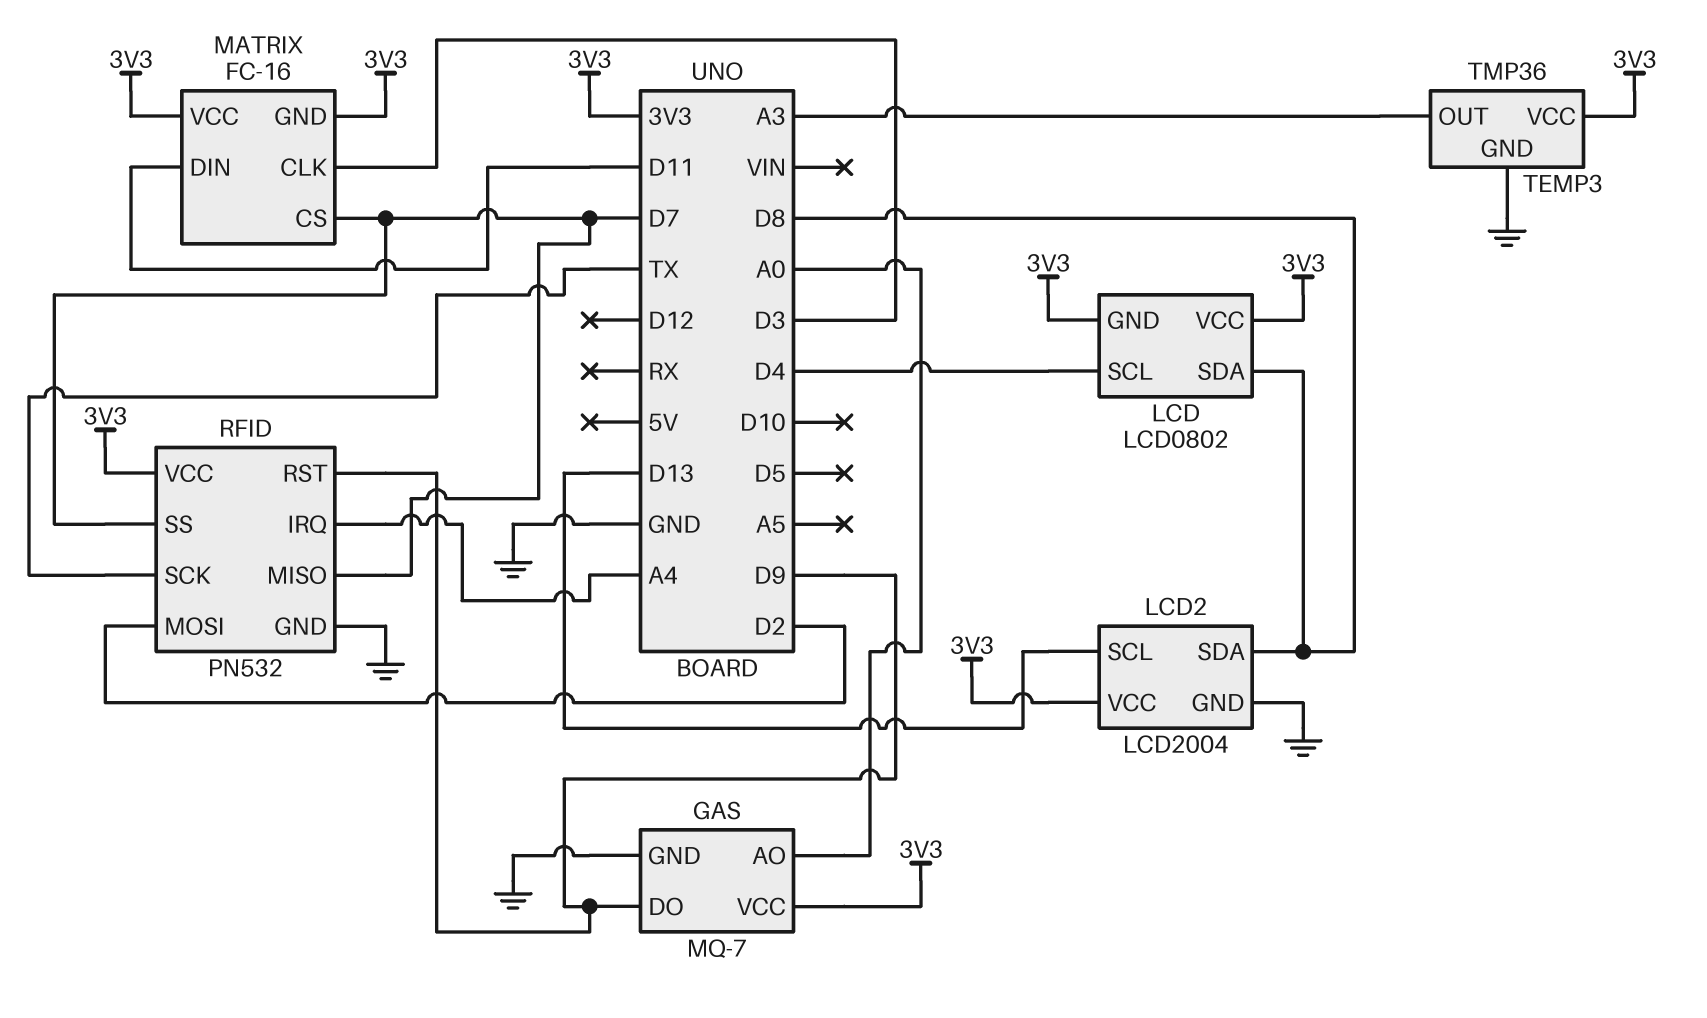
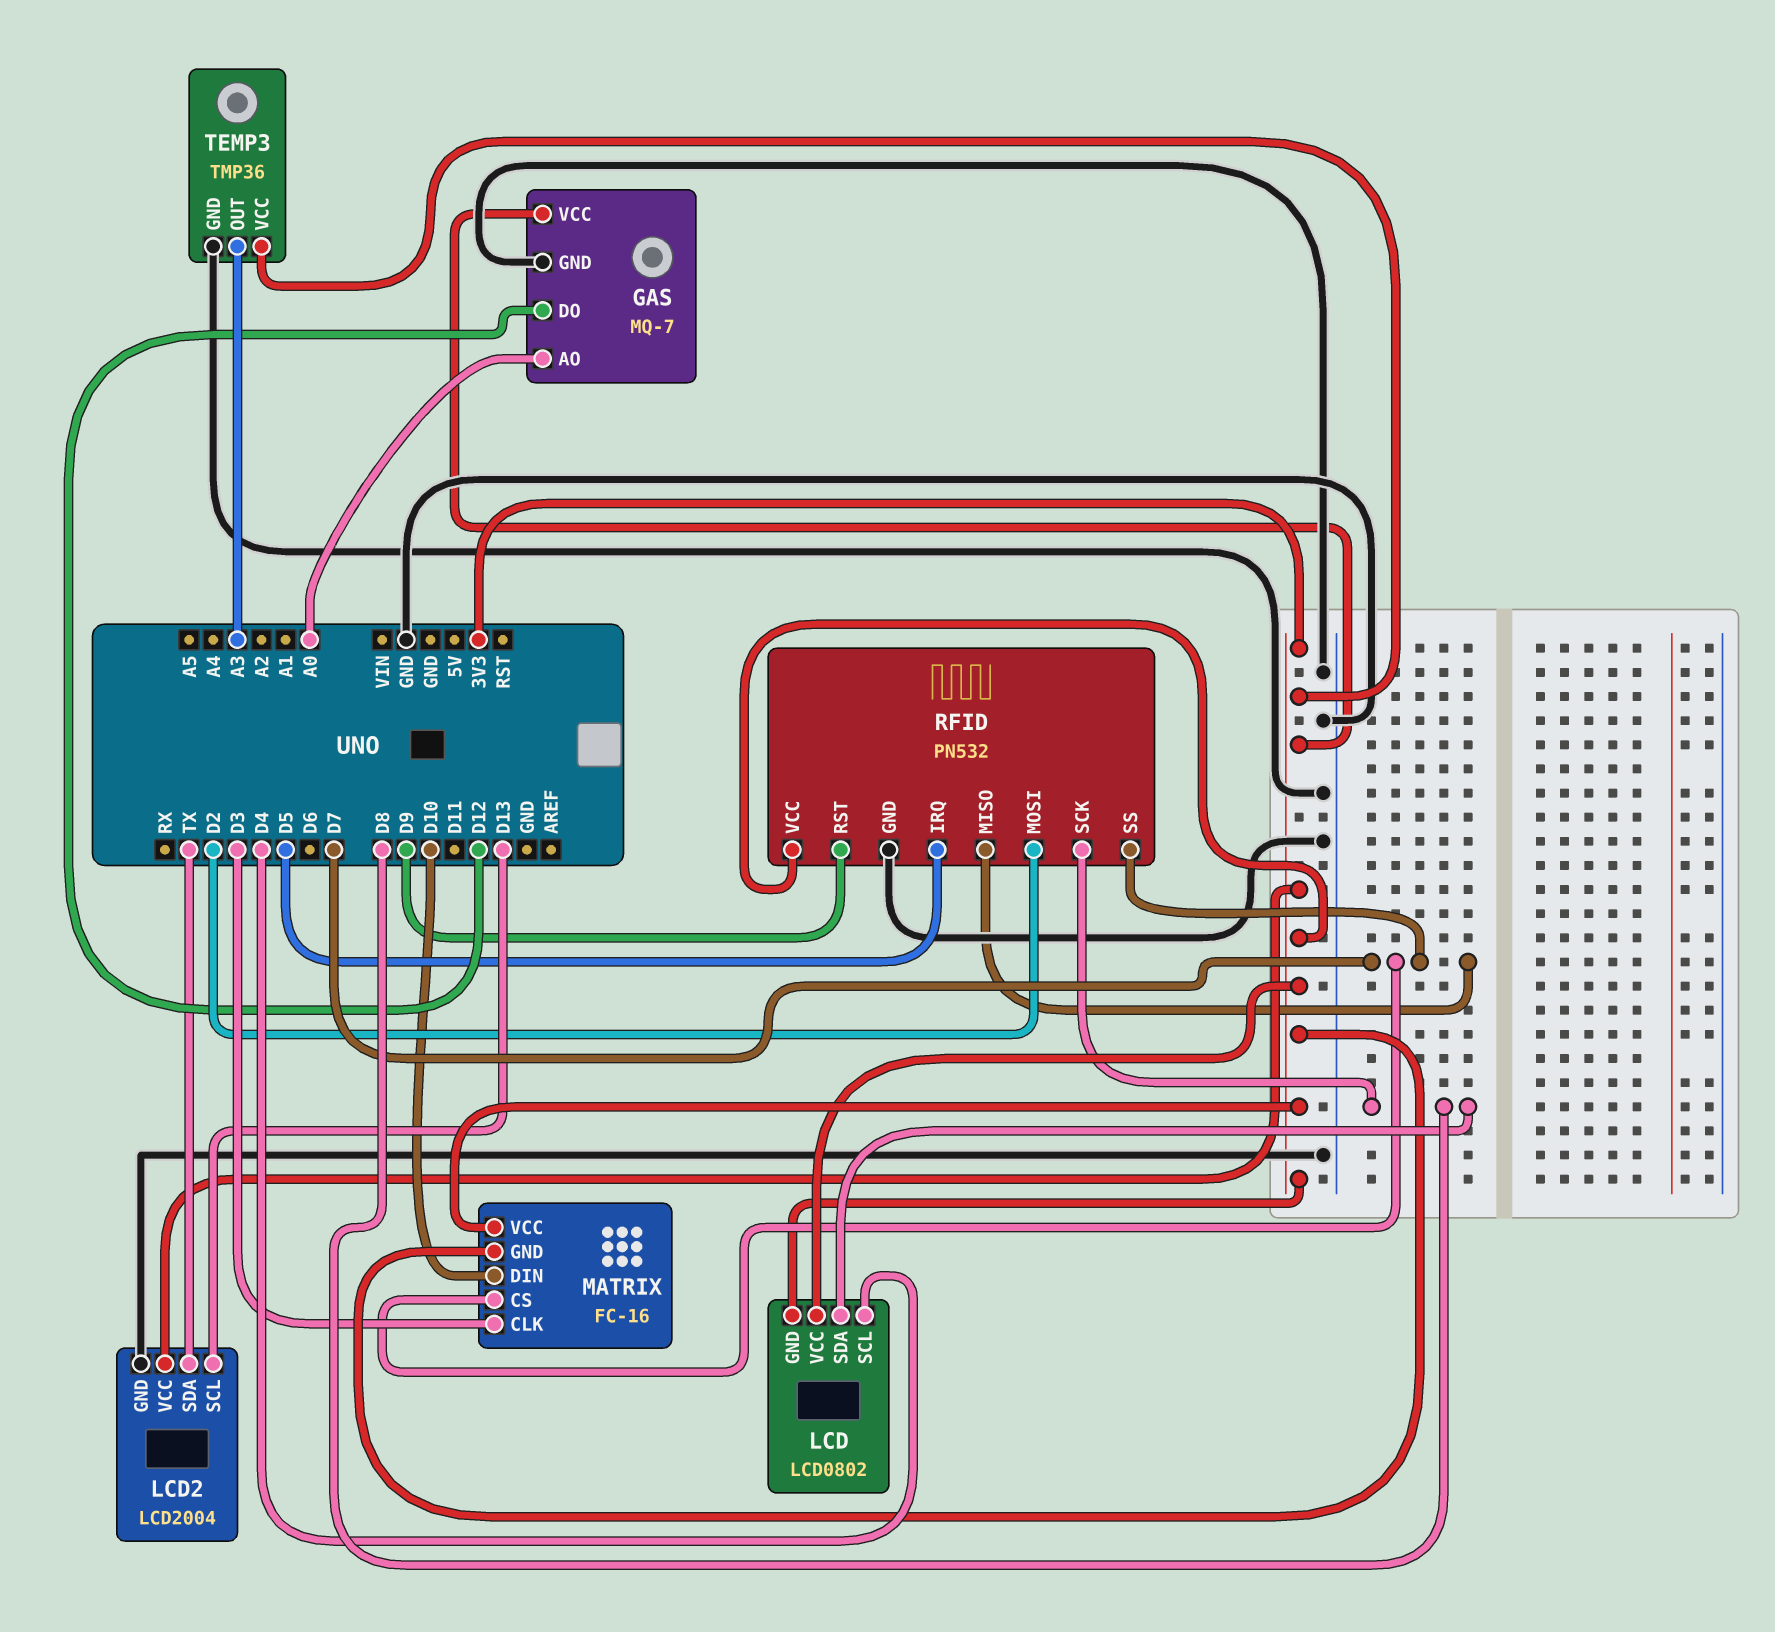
GAS pin DO: D9 -> D12
LCD2 pin SDA: D8 -> TX
MATRIX pin DIN: D11 -> D10
RFID pin IRQ: A4 -> D5
RFID pin SCK: TX -> D8

